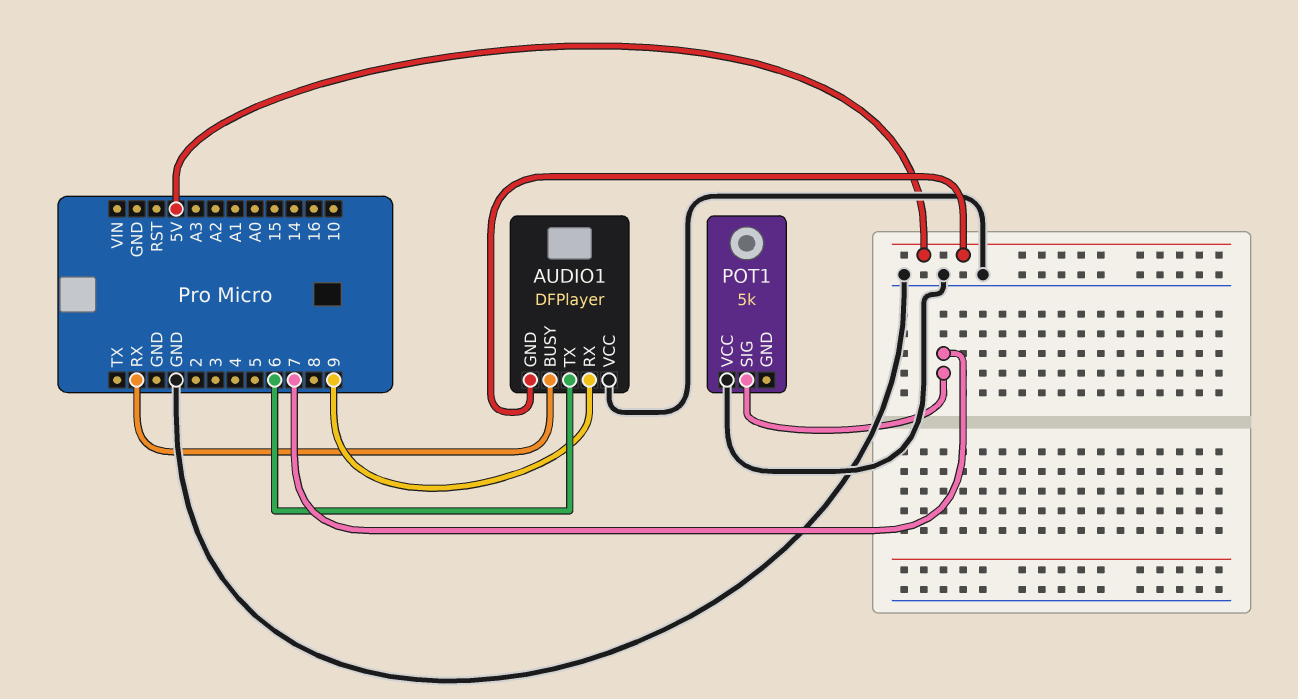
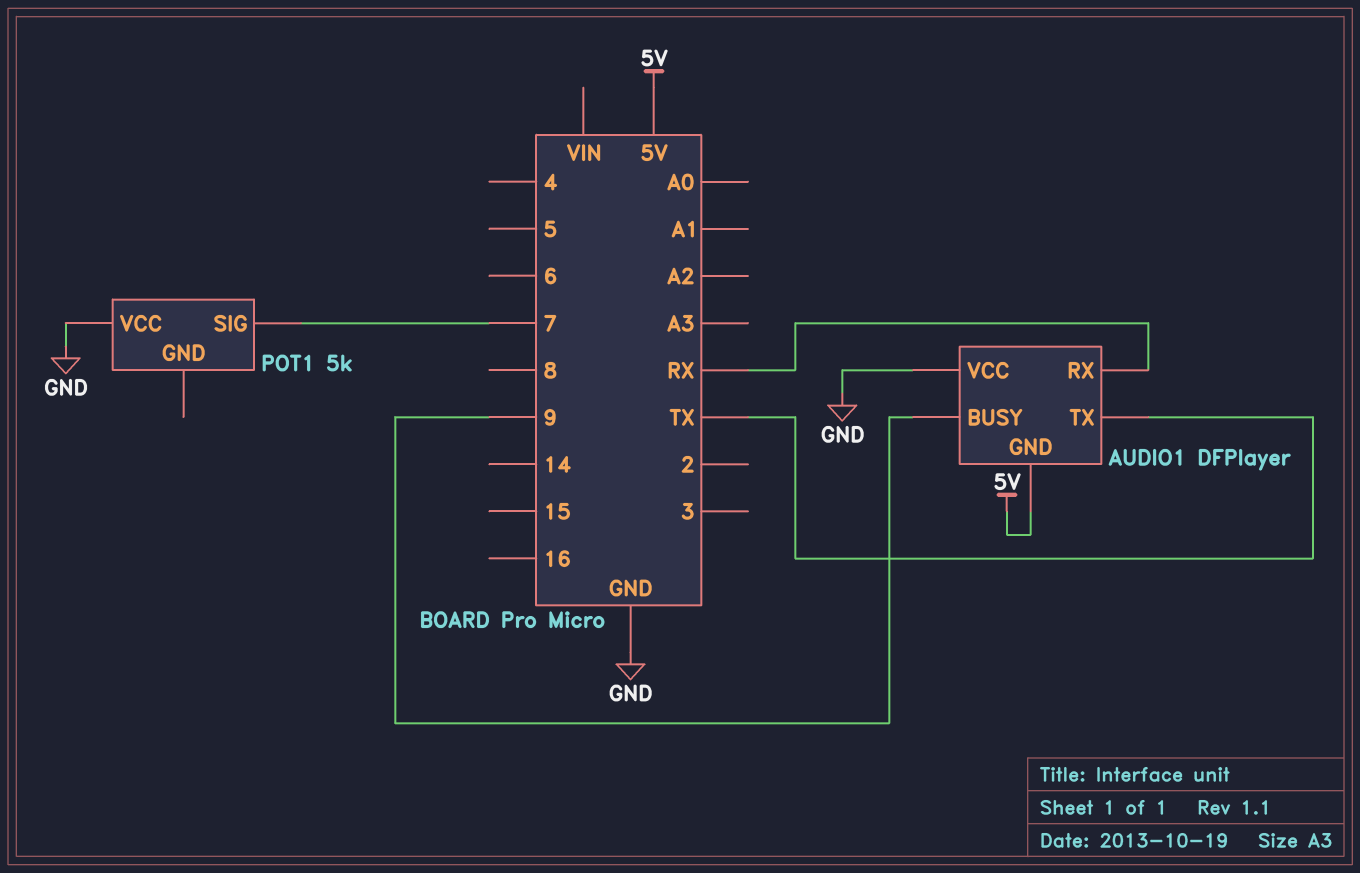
AUDIO1 pin BUSY: RX -> 9
AUDIO1 pin RX: 9 -> RX
AUDIO1 pin TX: 6 -> TX

